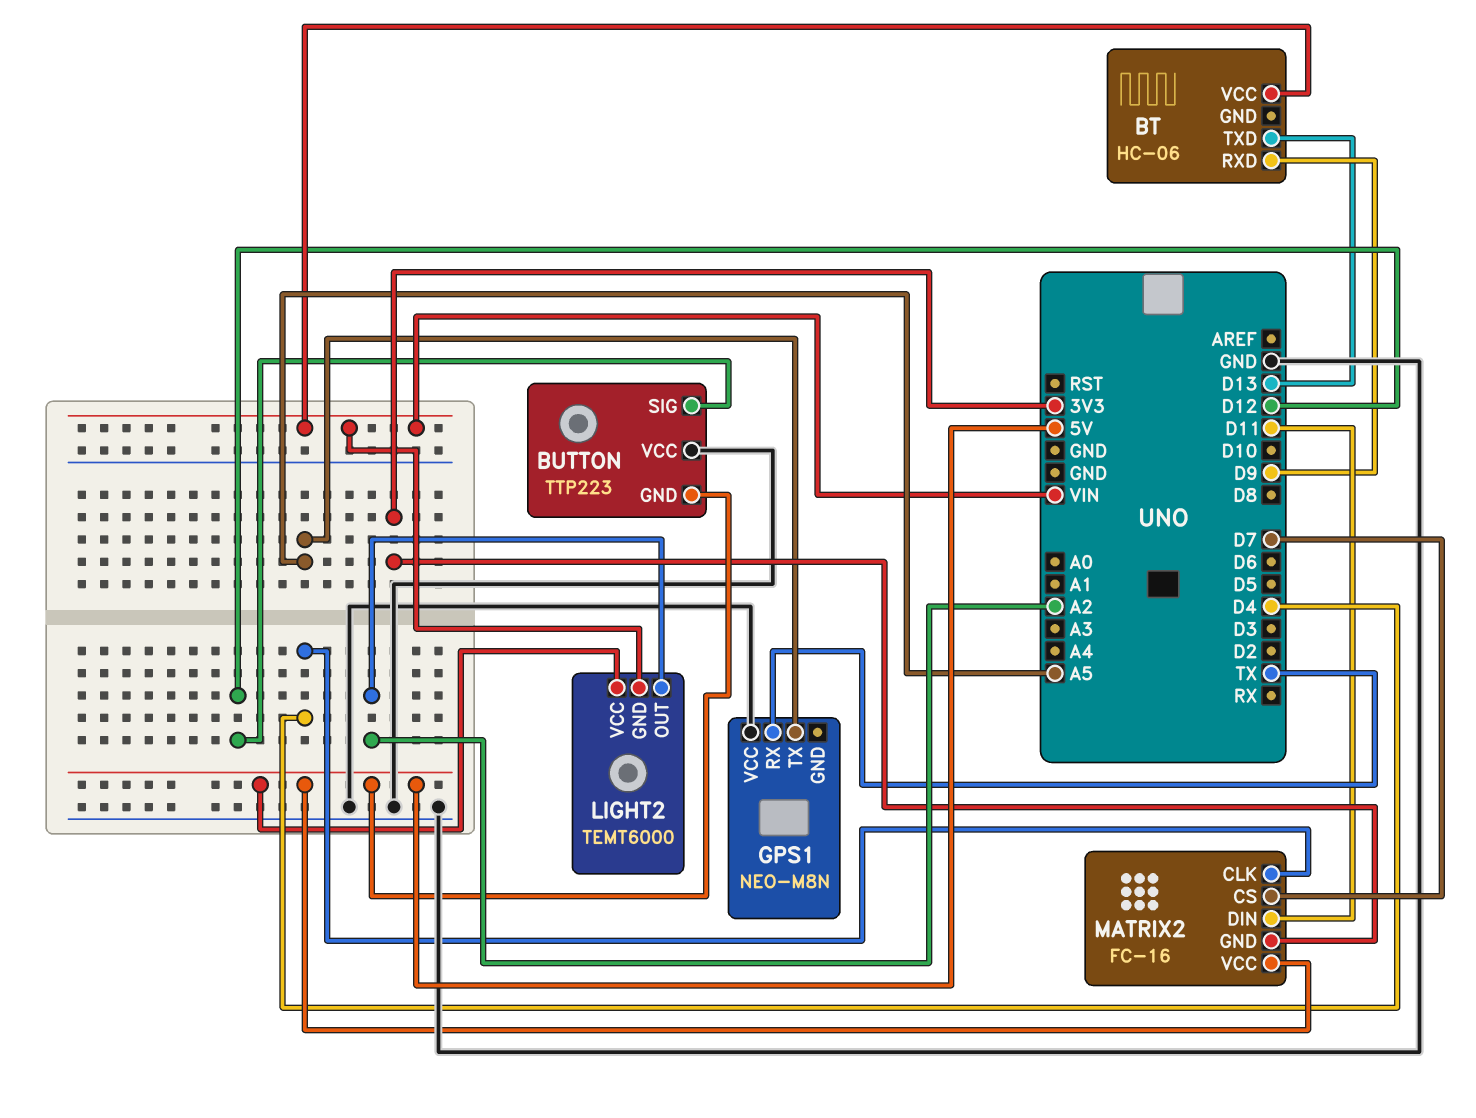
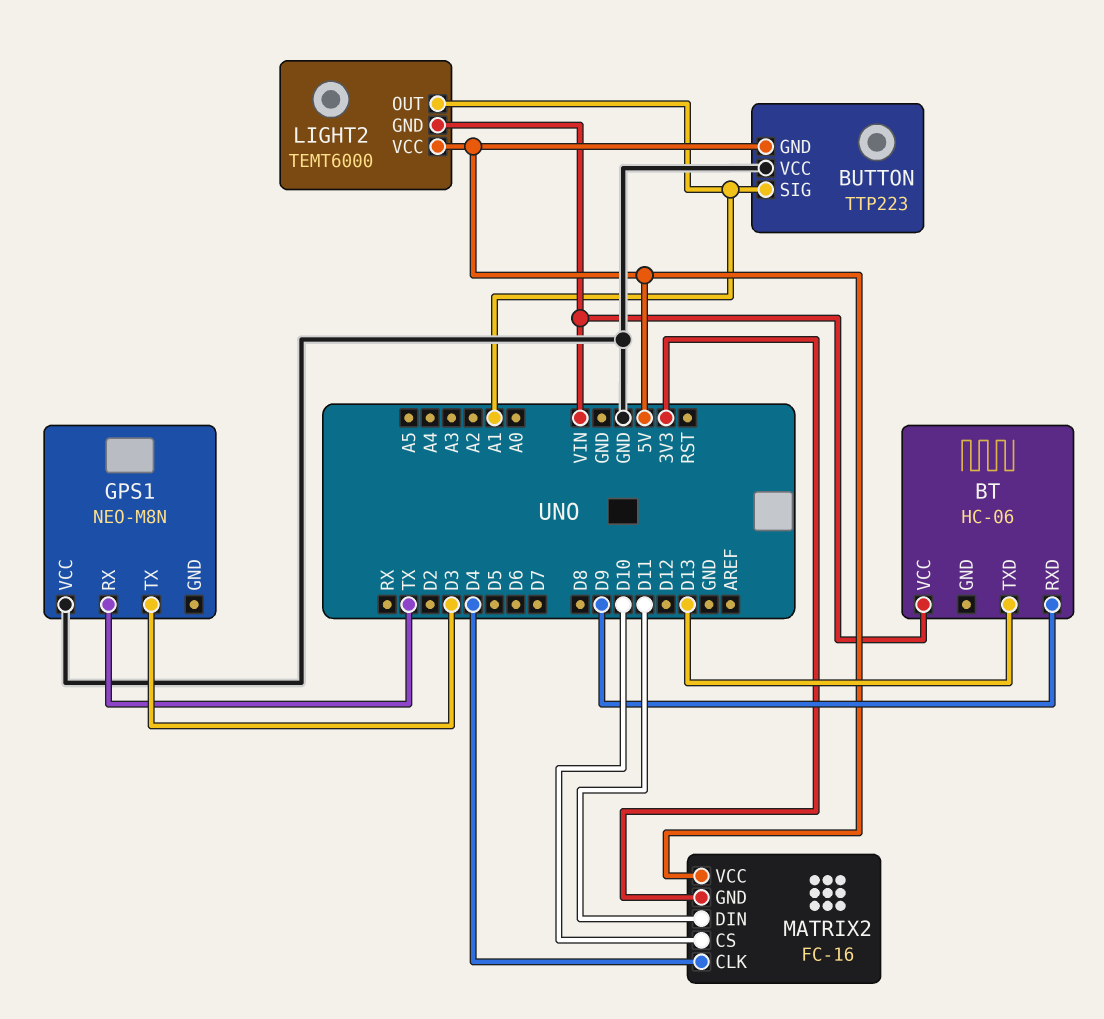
BUTTON pin SIG: D12 -> A1
GPS1 pin TX: A5 -> D3
LIGHT2 pin OUT: A2 -> A1
MATRIX2 pin CS: D7 -> D10

